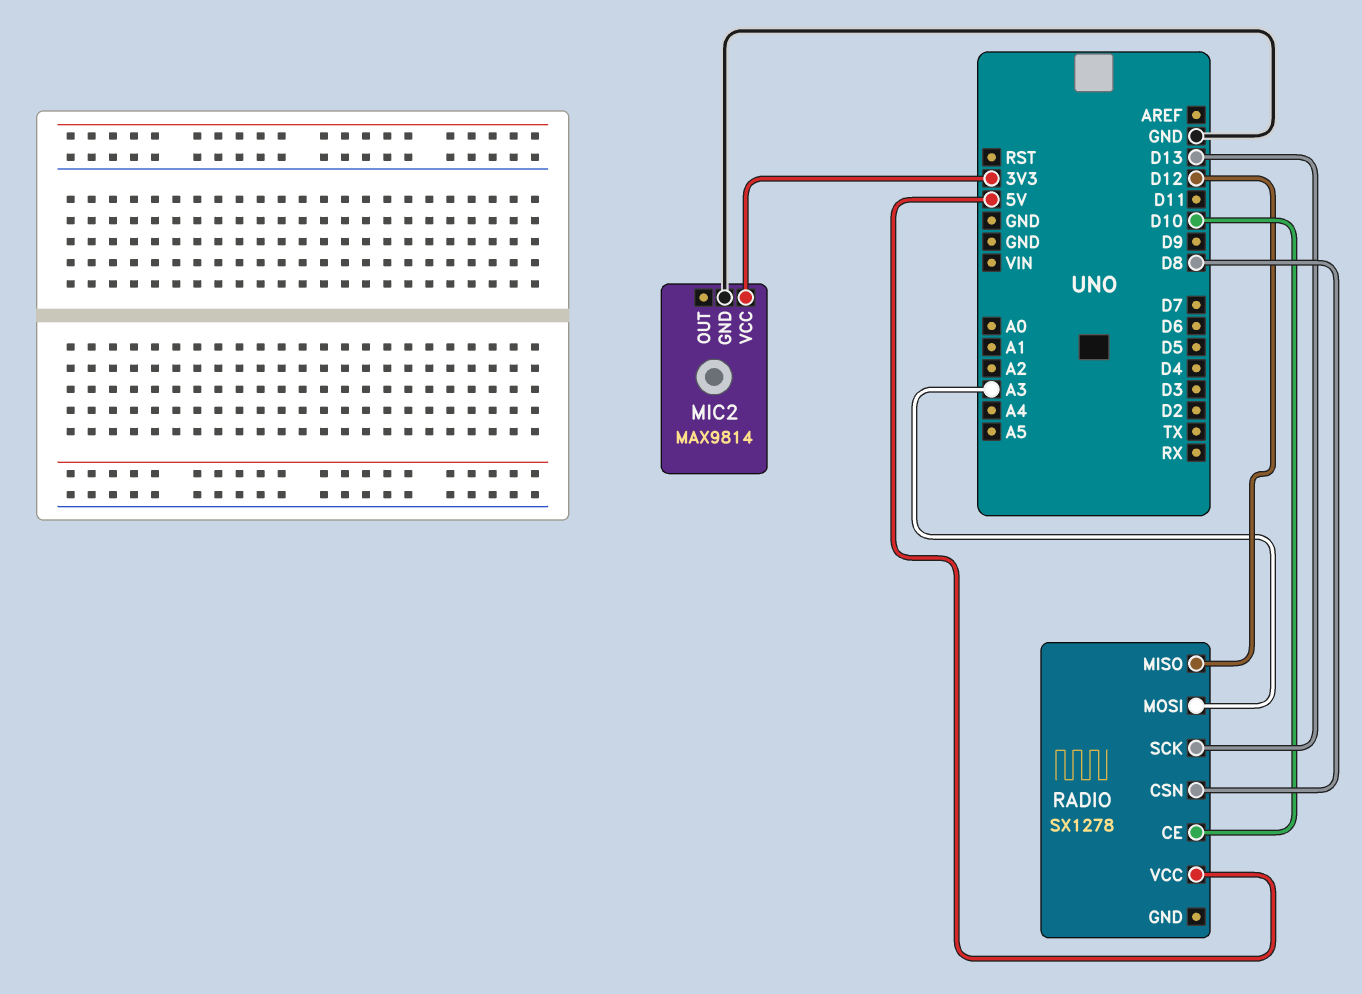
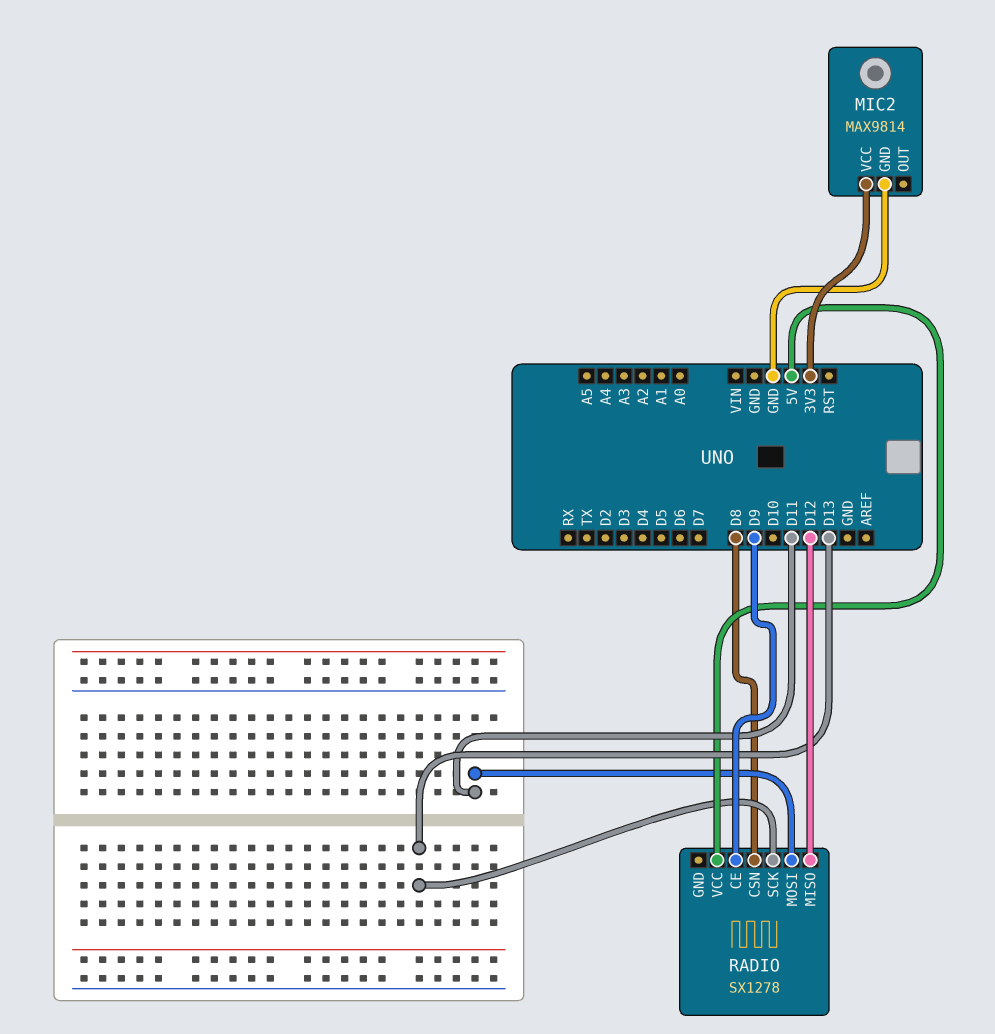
RADIO pin CE: D10 -> D9
RADIO pin MOSI: A3 -> D11

